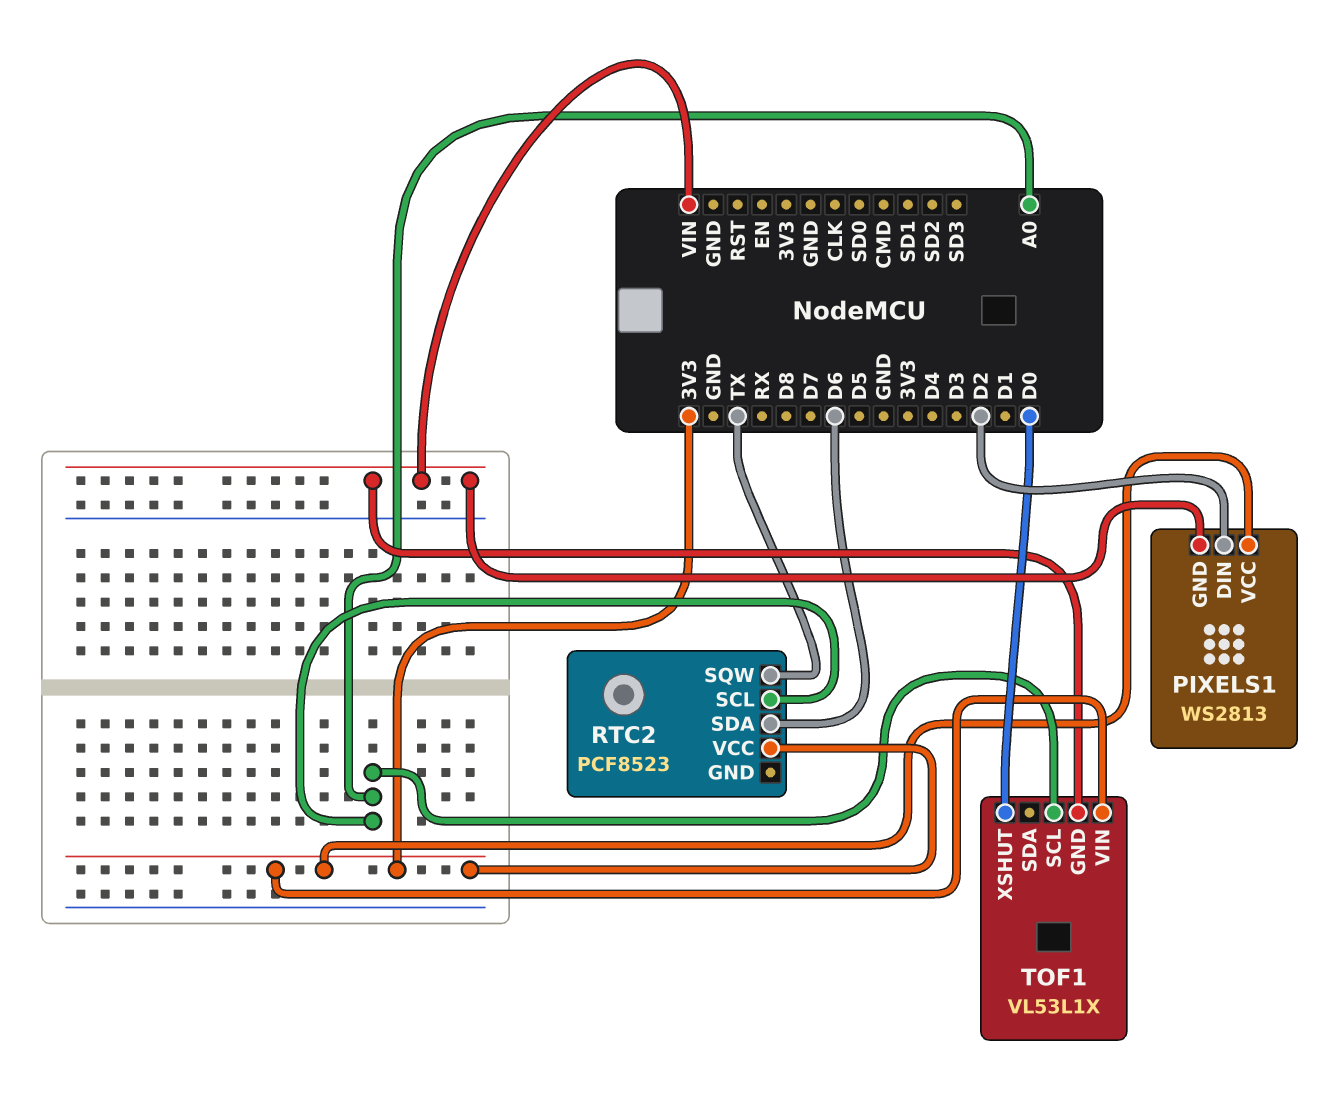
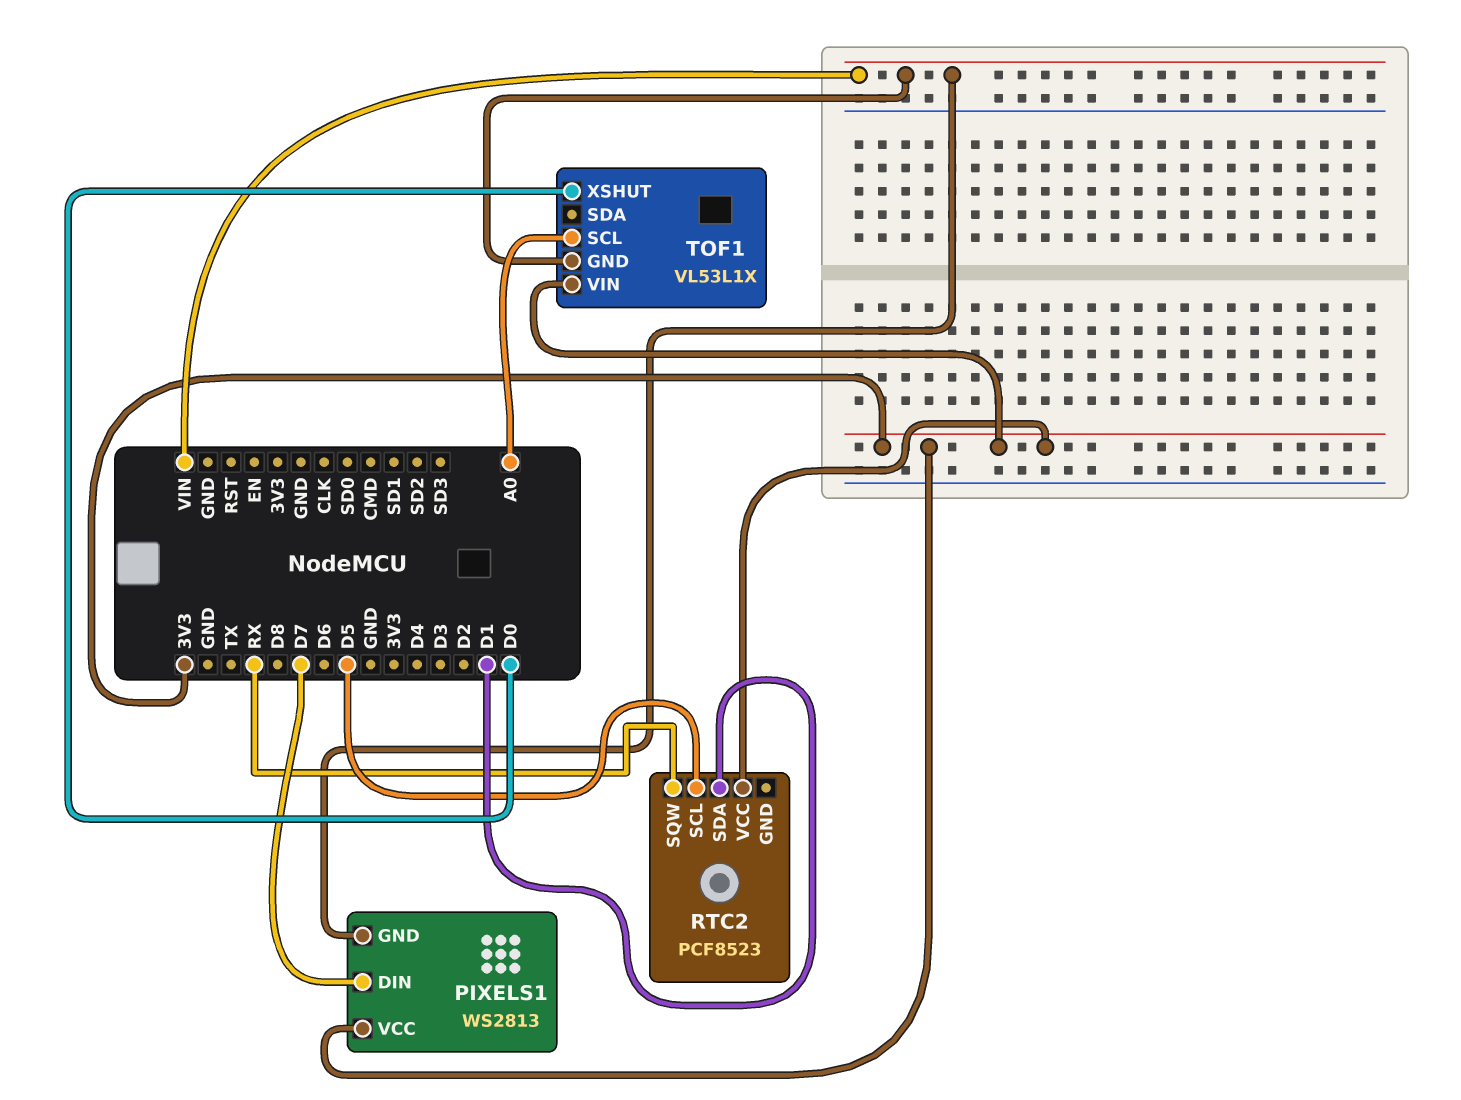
PIXELS1 pin DIN: D2 -> D7
RTC2 pin SCL: A0 -> D5
RTC2 pin SDA: D6 -> D1
RTC2 pin SQW: TX -> RX

